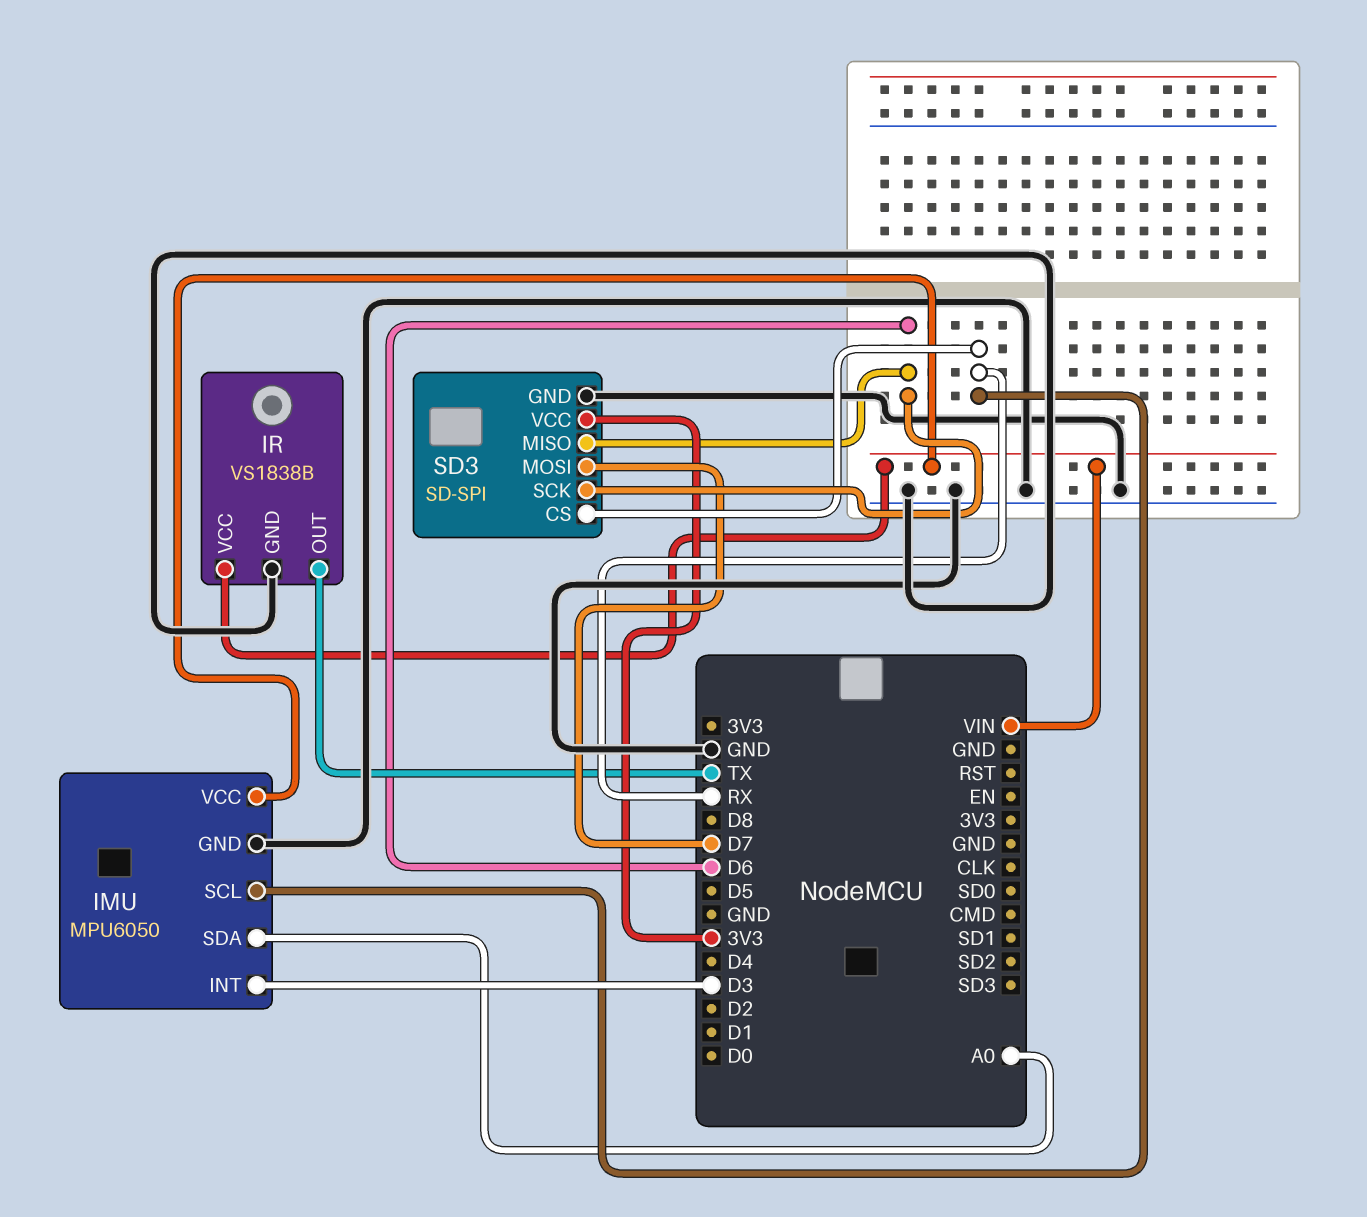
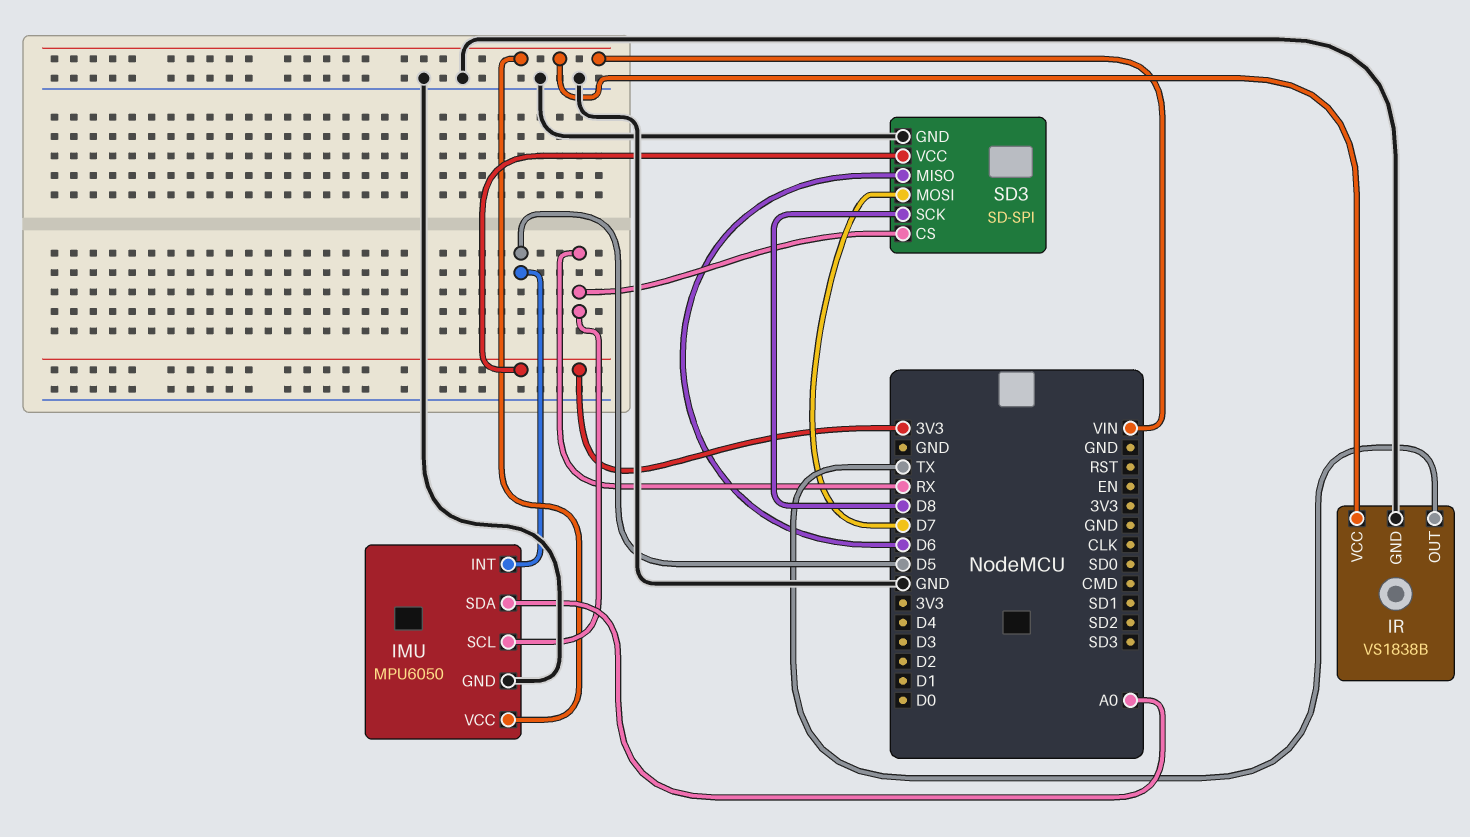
IMU pin INT: D3 -> D5
SD3 pin SCK: D6 -> D8

